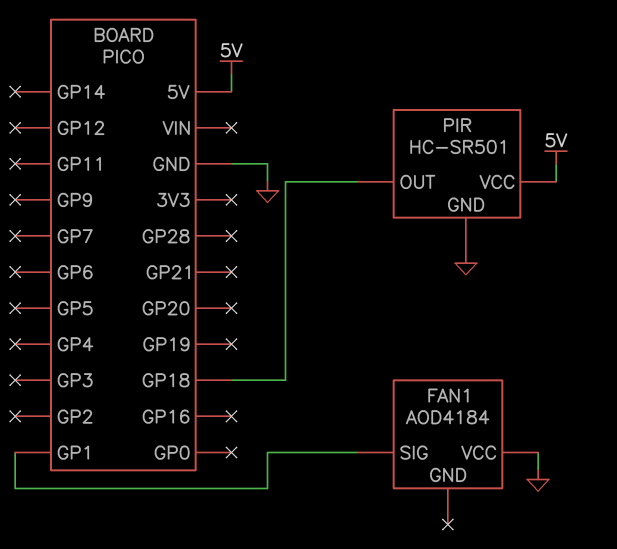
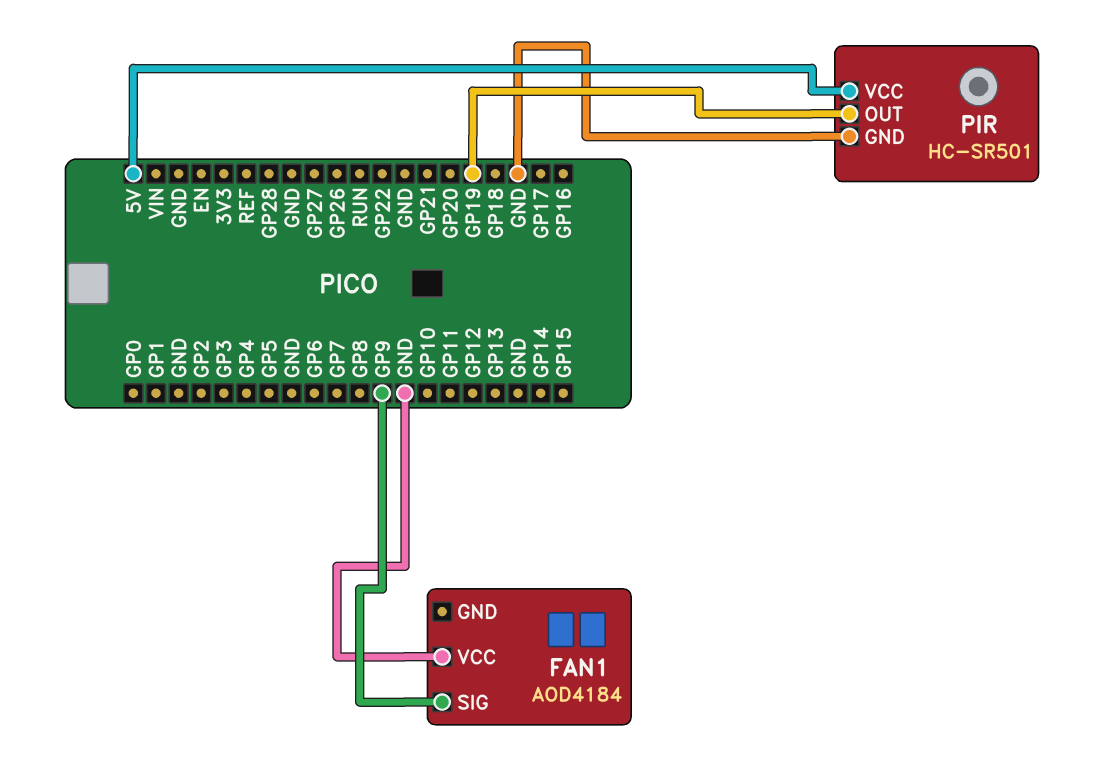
FAN1 pin SIG: GP1 -> GP9
PIR pin OUT: GP18 -> GP19

